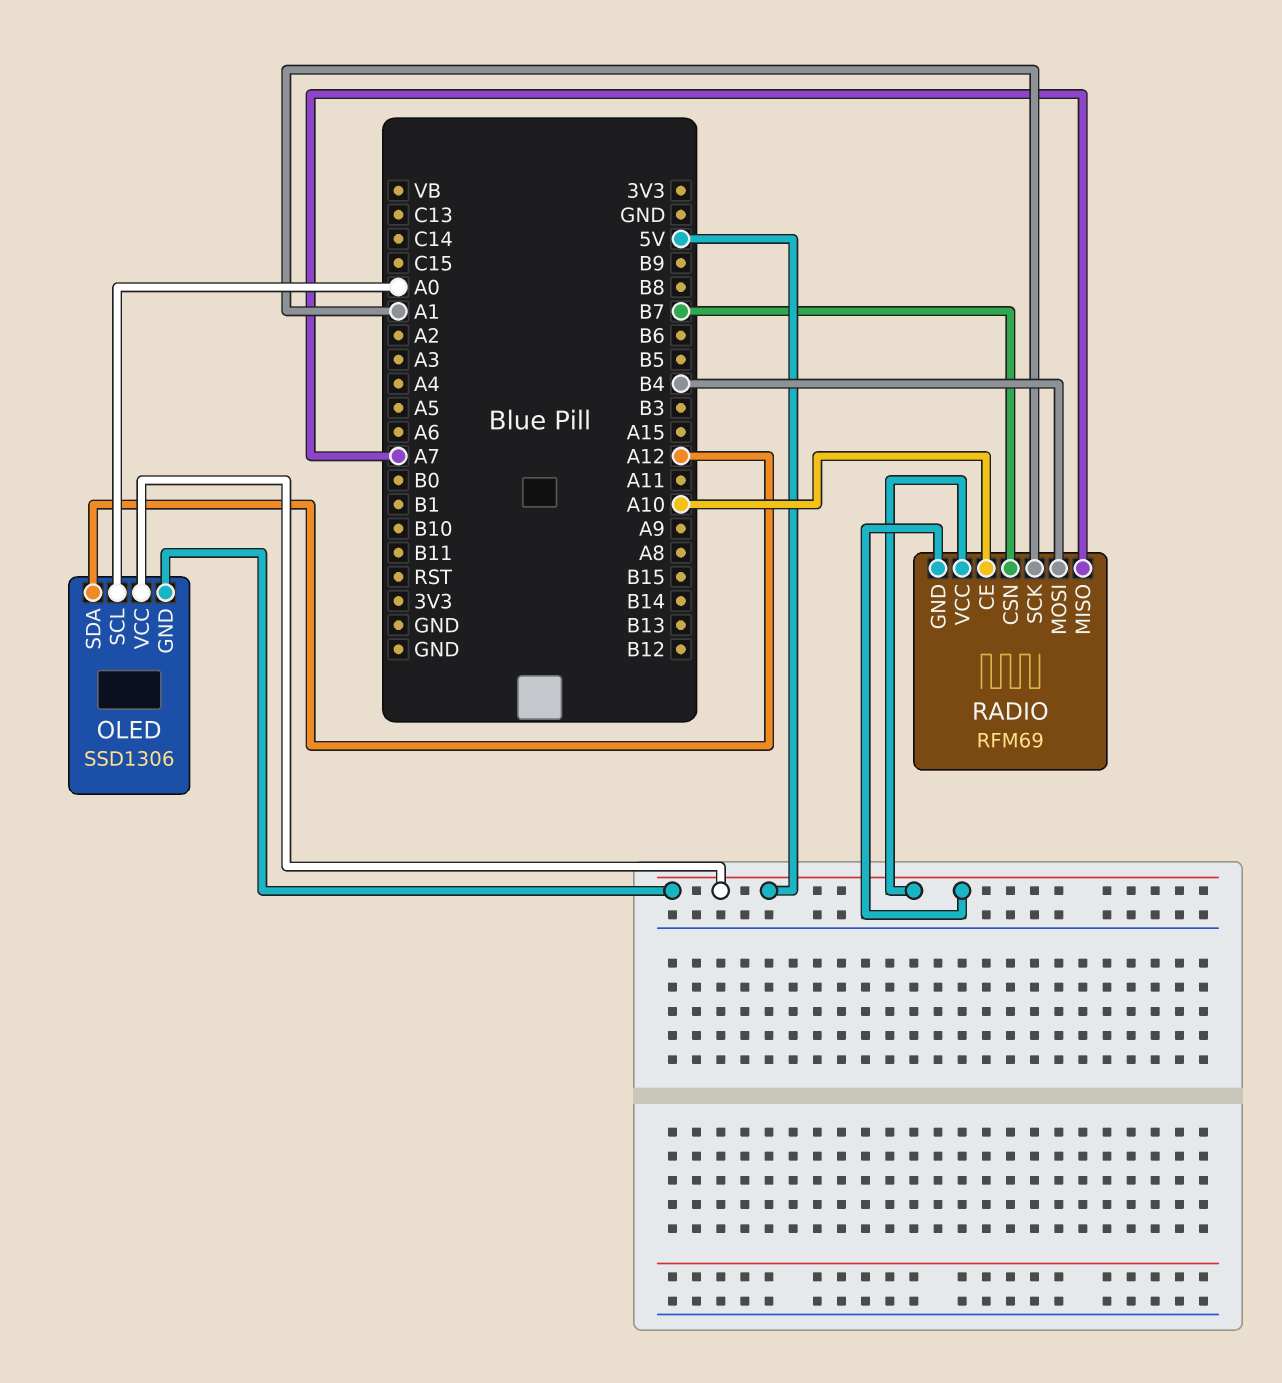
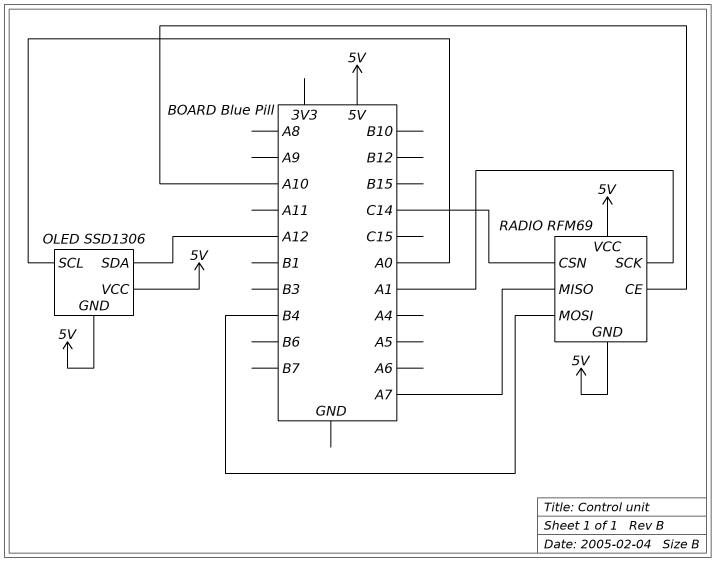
RADIO pin CSN: B7 -> C14

